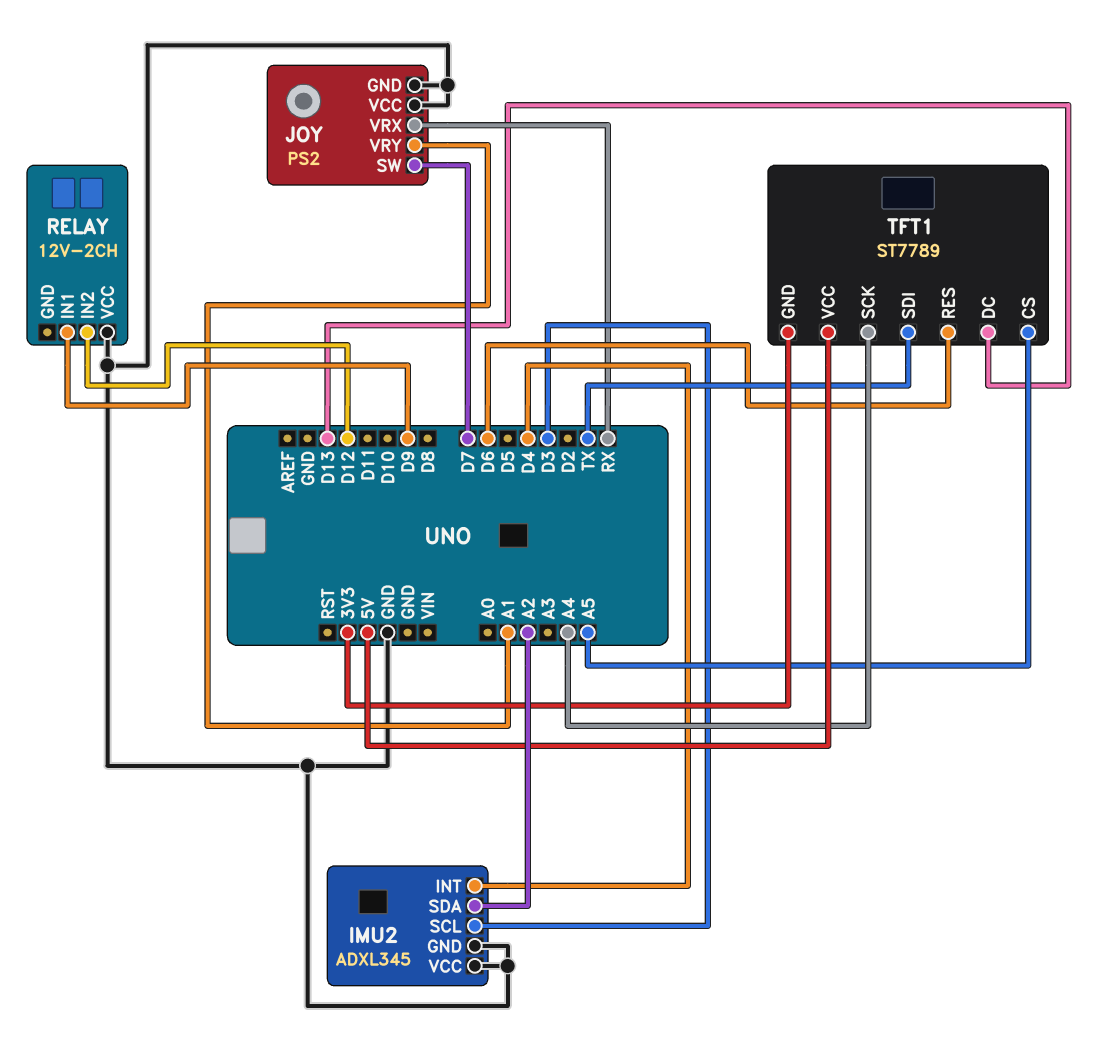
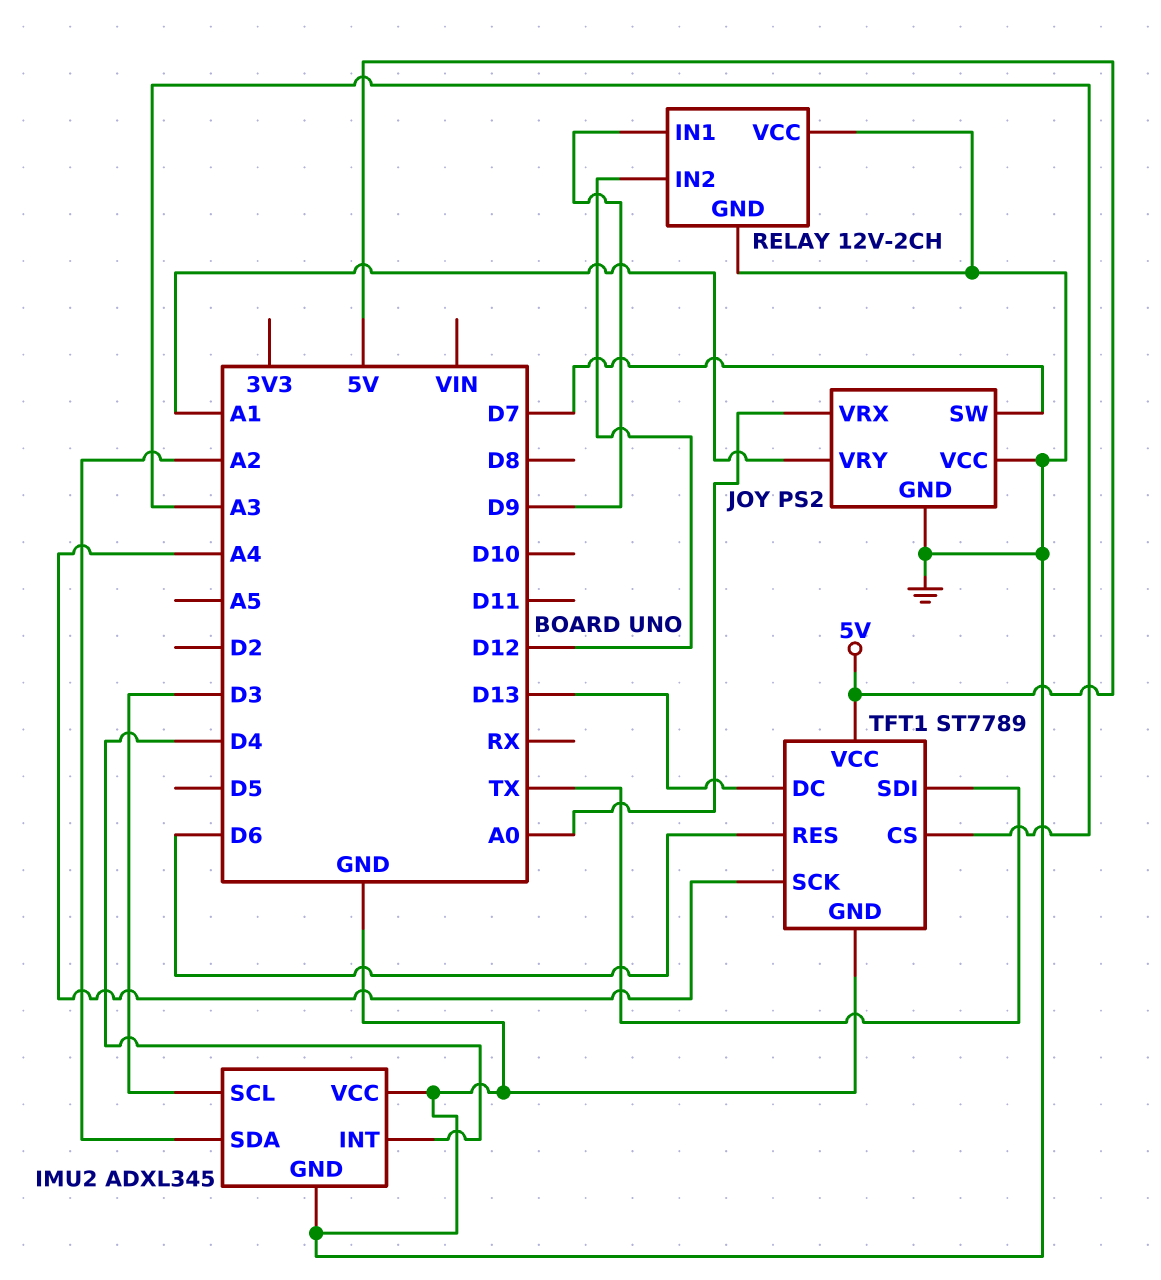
JOY pin VRX: RX -> A0
RELAY pin GND: none -> GND
TFT1 pin CS: A5 -> A3
TFT1 pin GND: 3V3 -> GND

